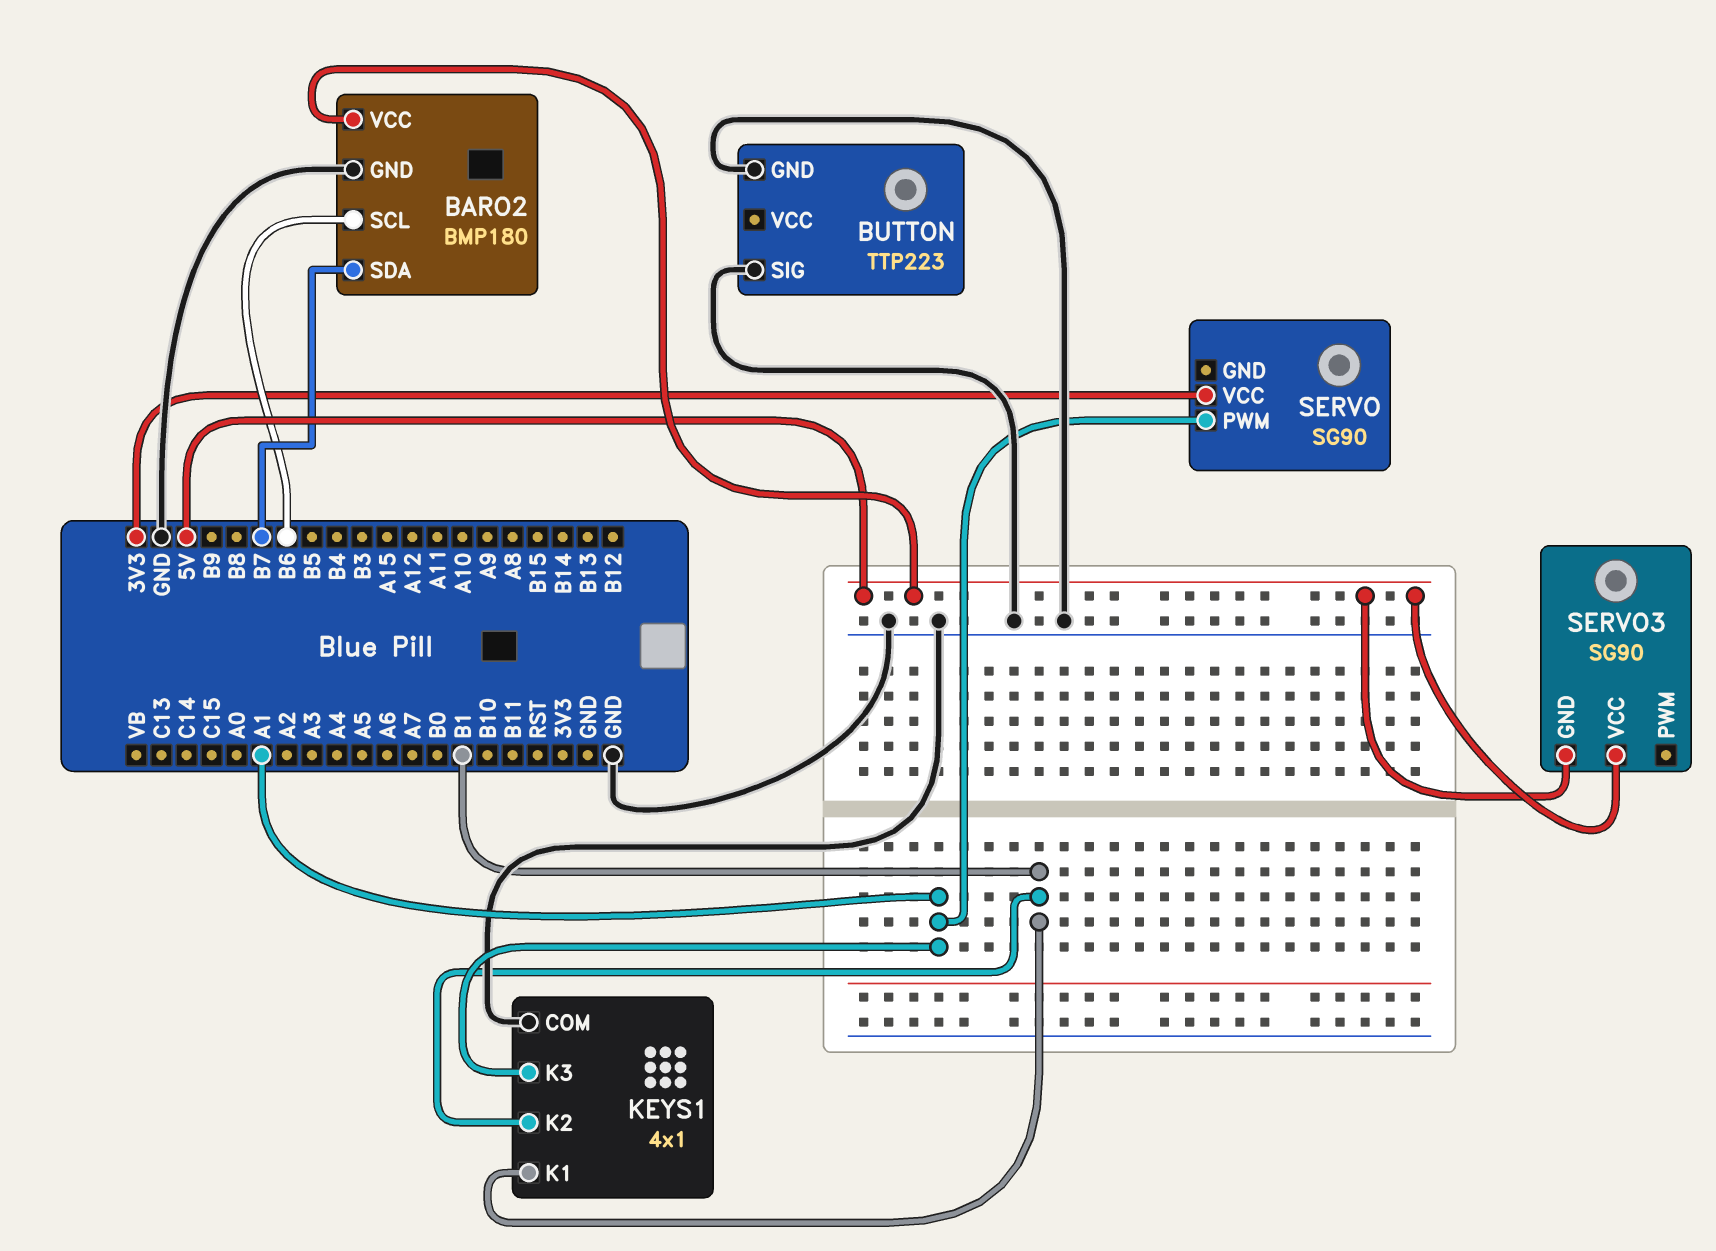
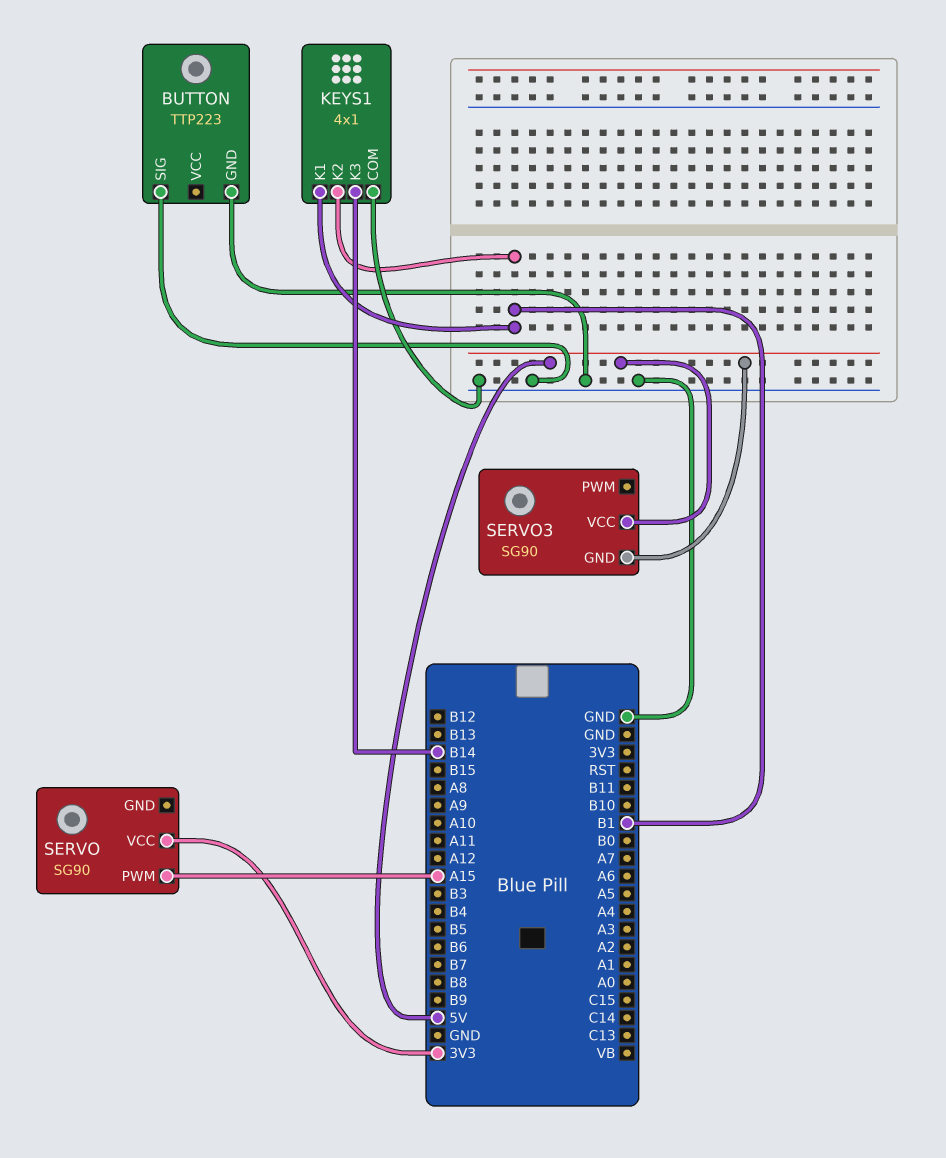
BARO2: BMP180 -> none
BARO2 pin GND: GND -> none
BARO2 pin SCL: B6 -> none
BARO2 pin SDA: B7 -> none
BARO2 pin VCC: 5V -> none
KEYS1 pin K3: A1 -> B14
SERVO pin PWM: A1 -> A15

